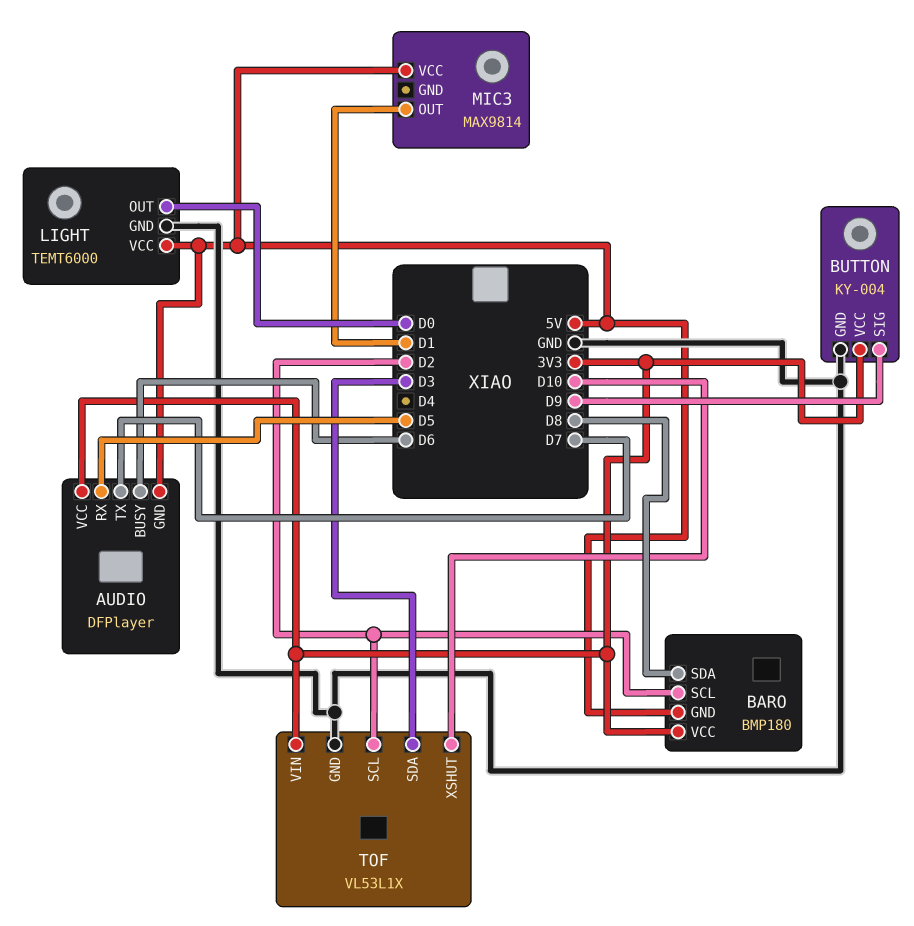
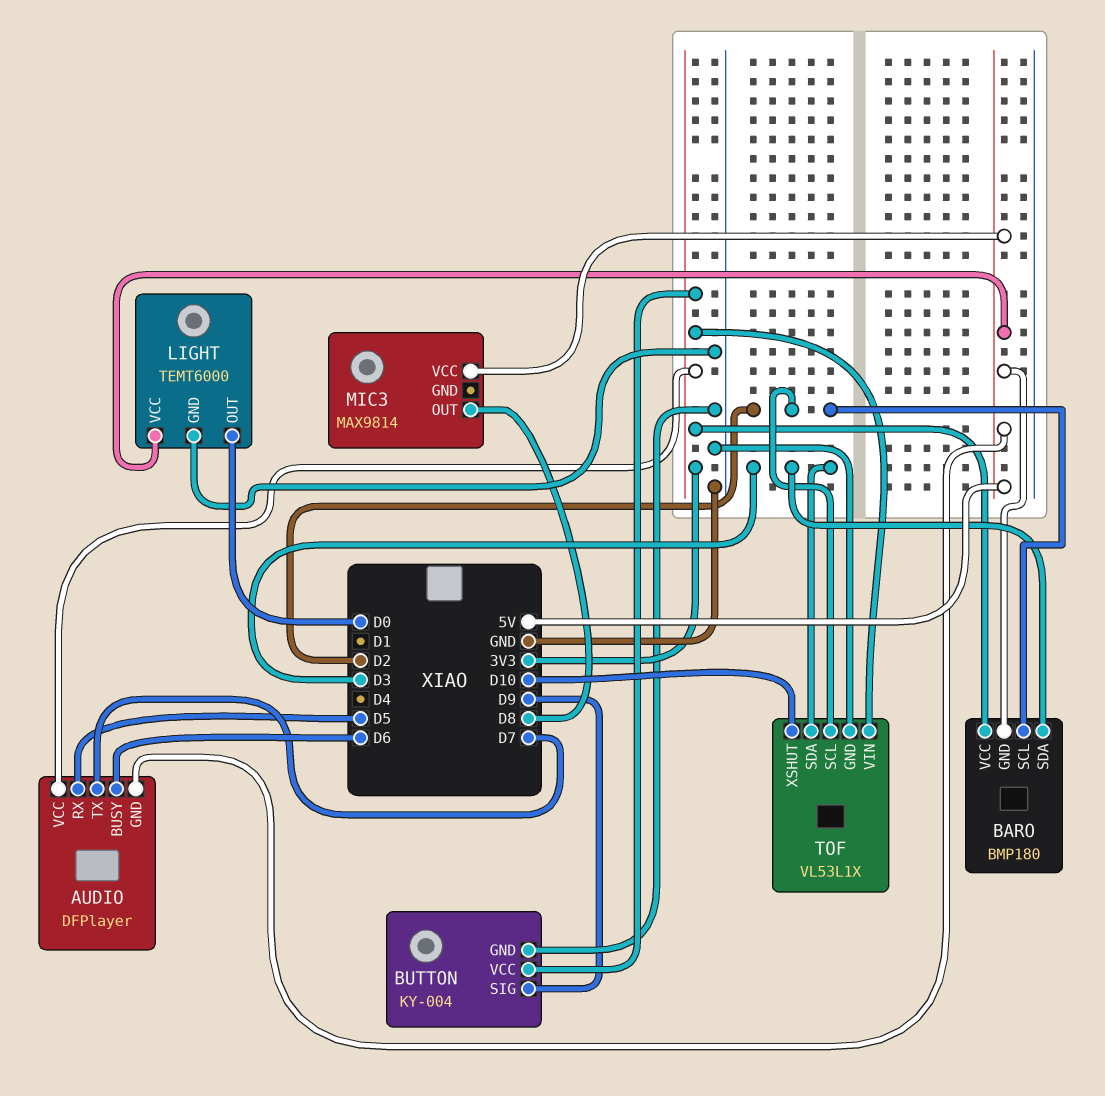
BARO pin SDA: D8 -> D3
MIC3 pin OUT: D1 -> D8

